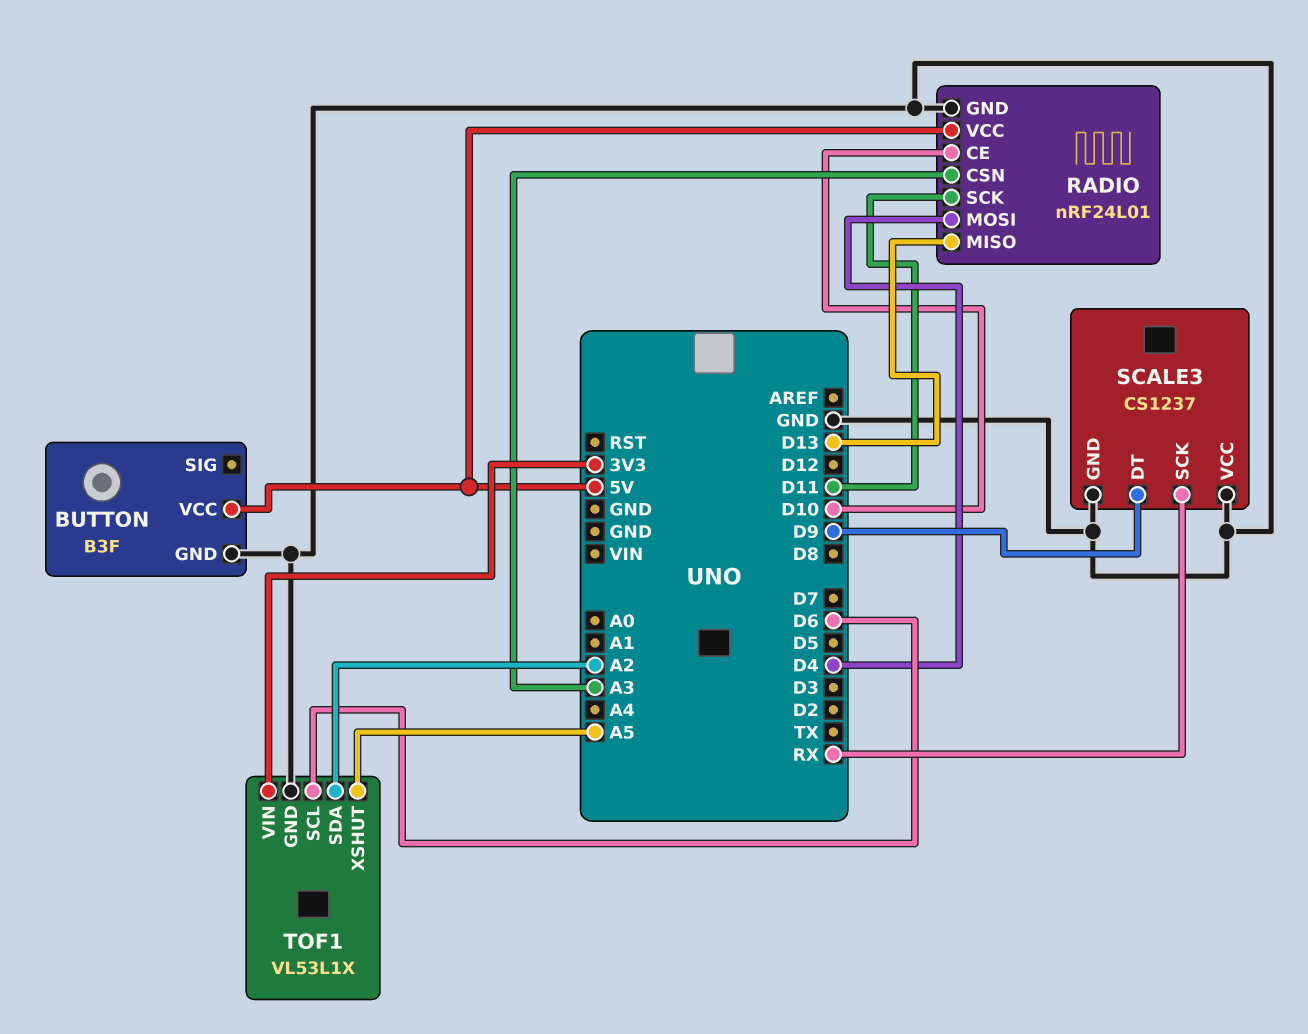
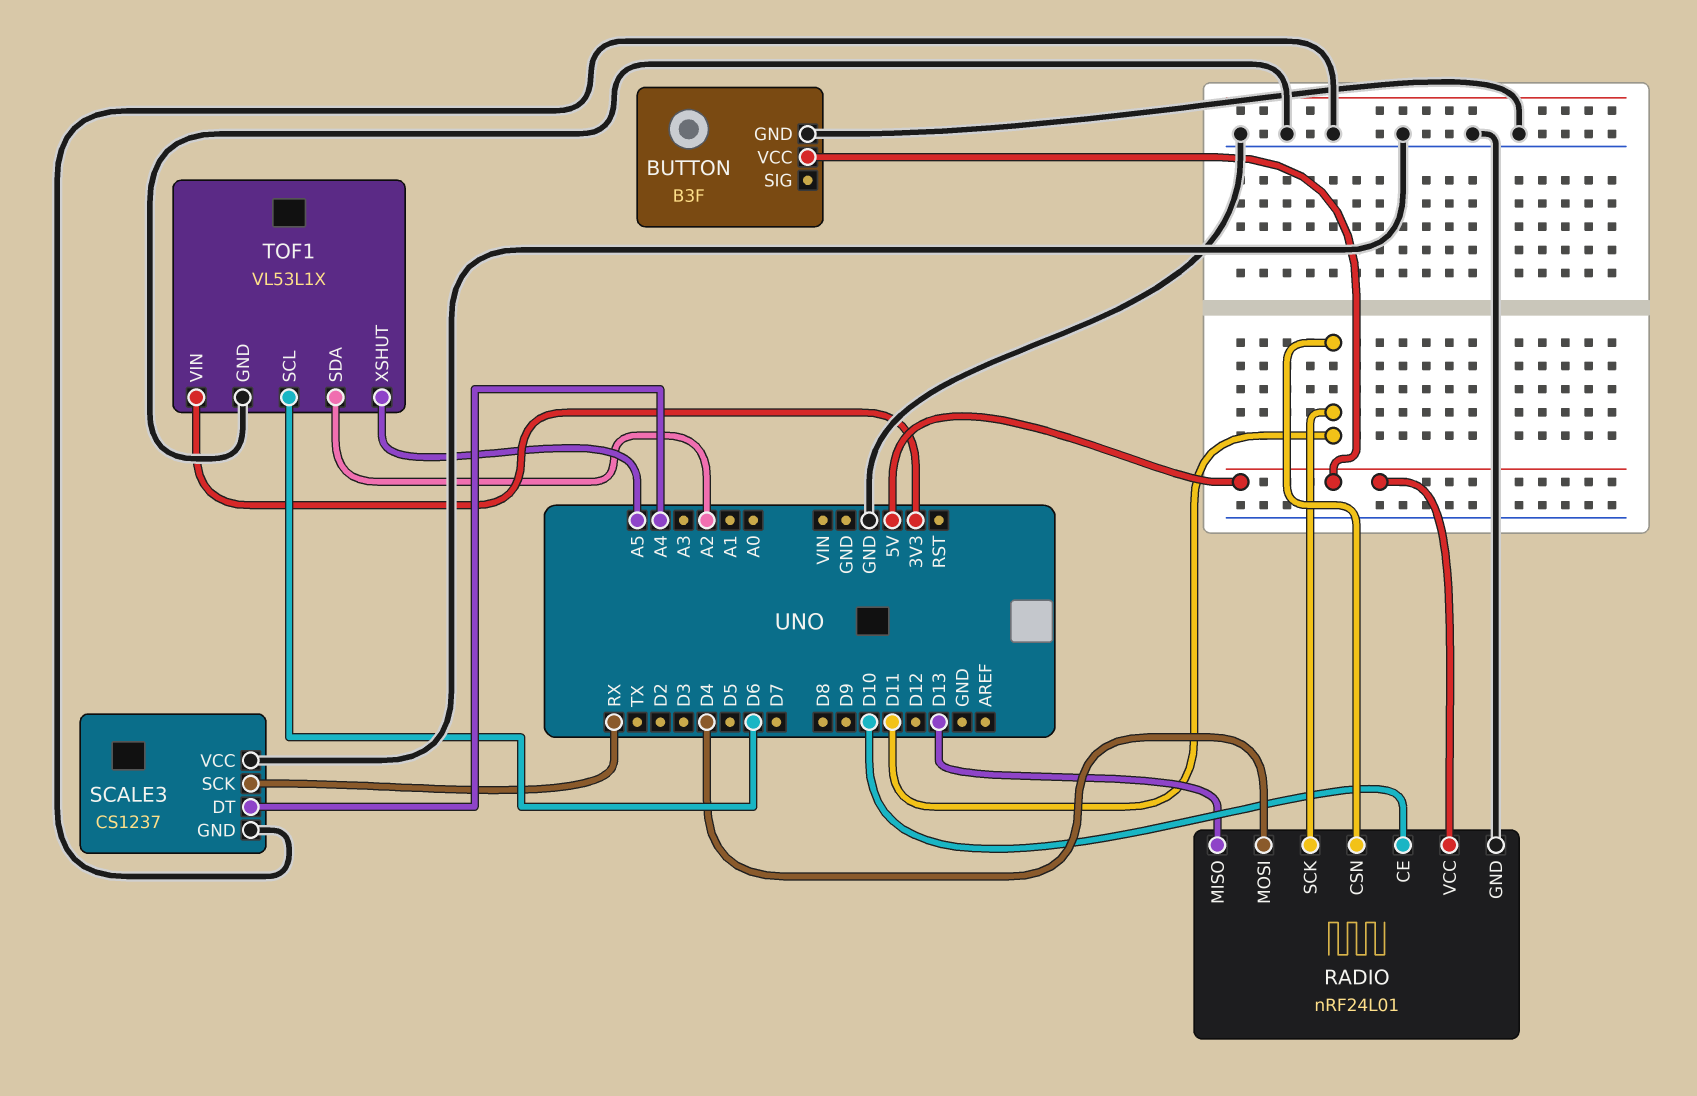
RADIO pin CSN: A3 -> D11
SCALE3 pin DT: D9 -> A4

